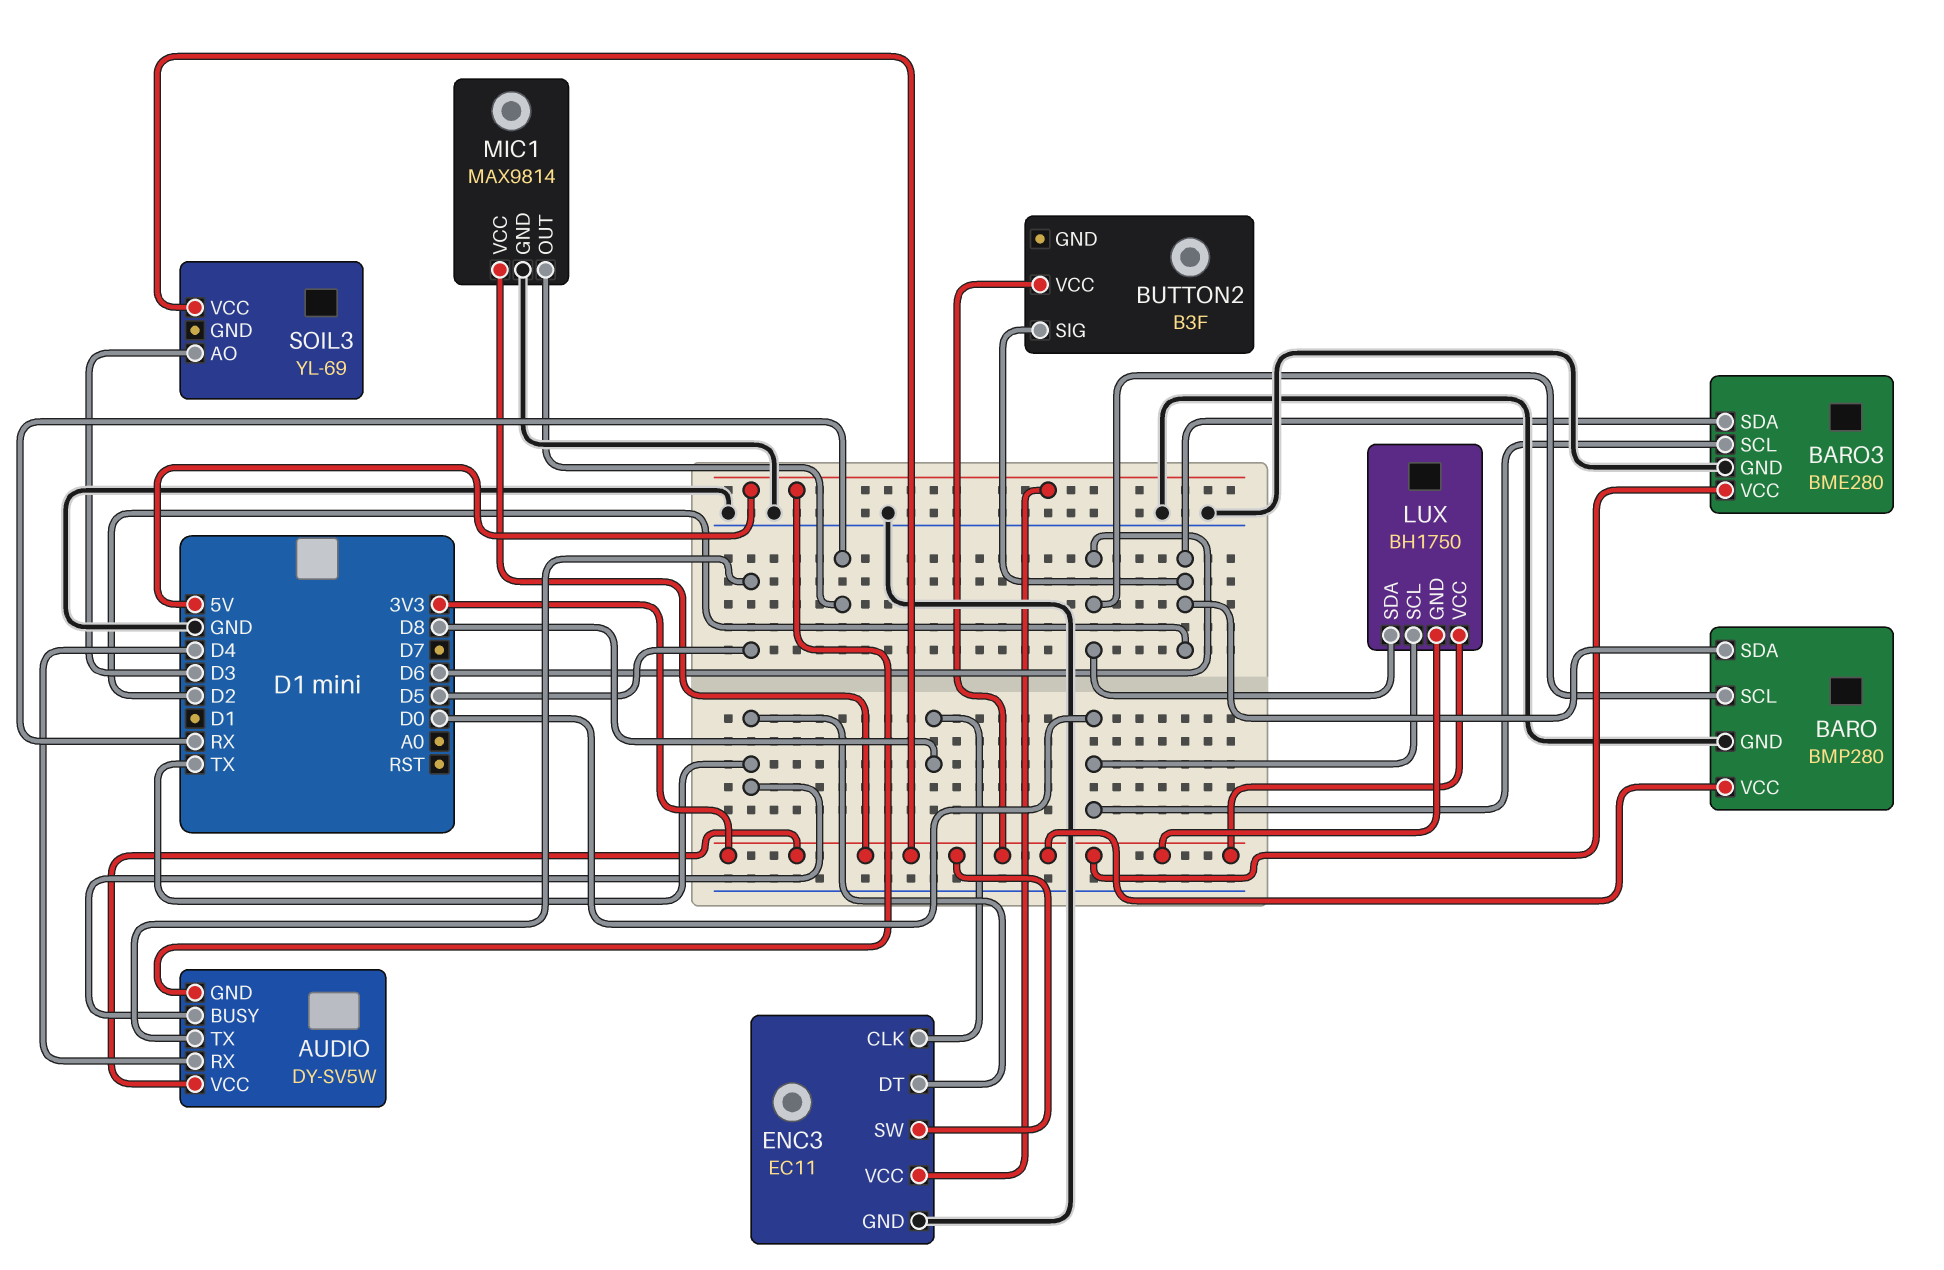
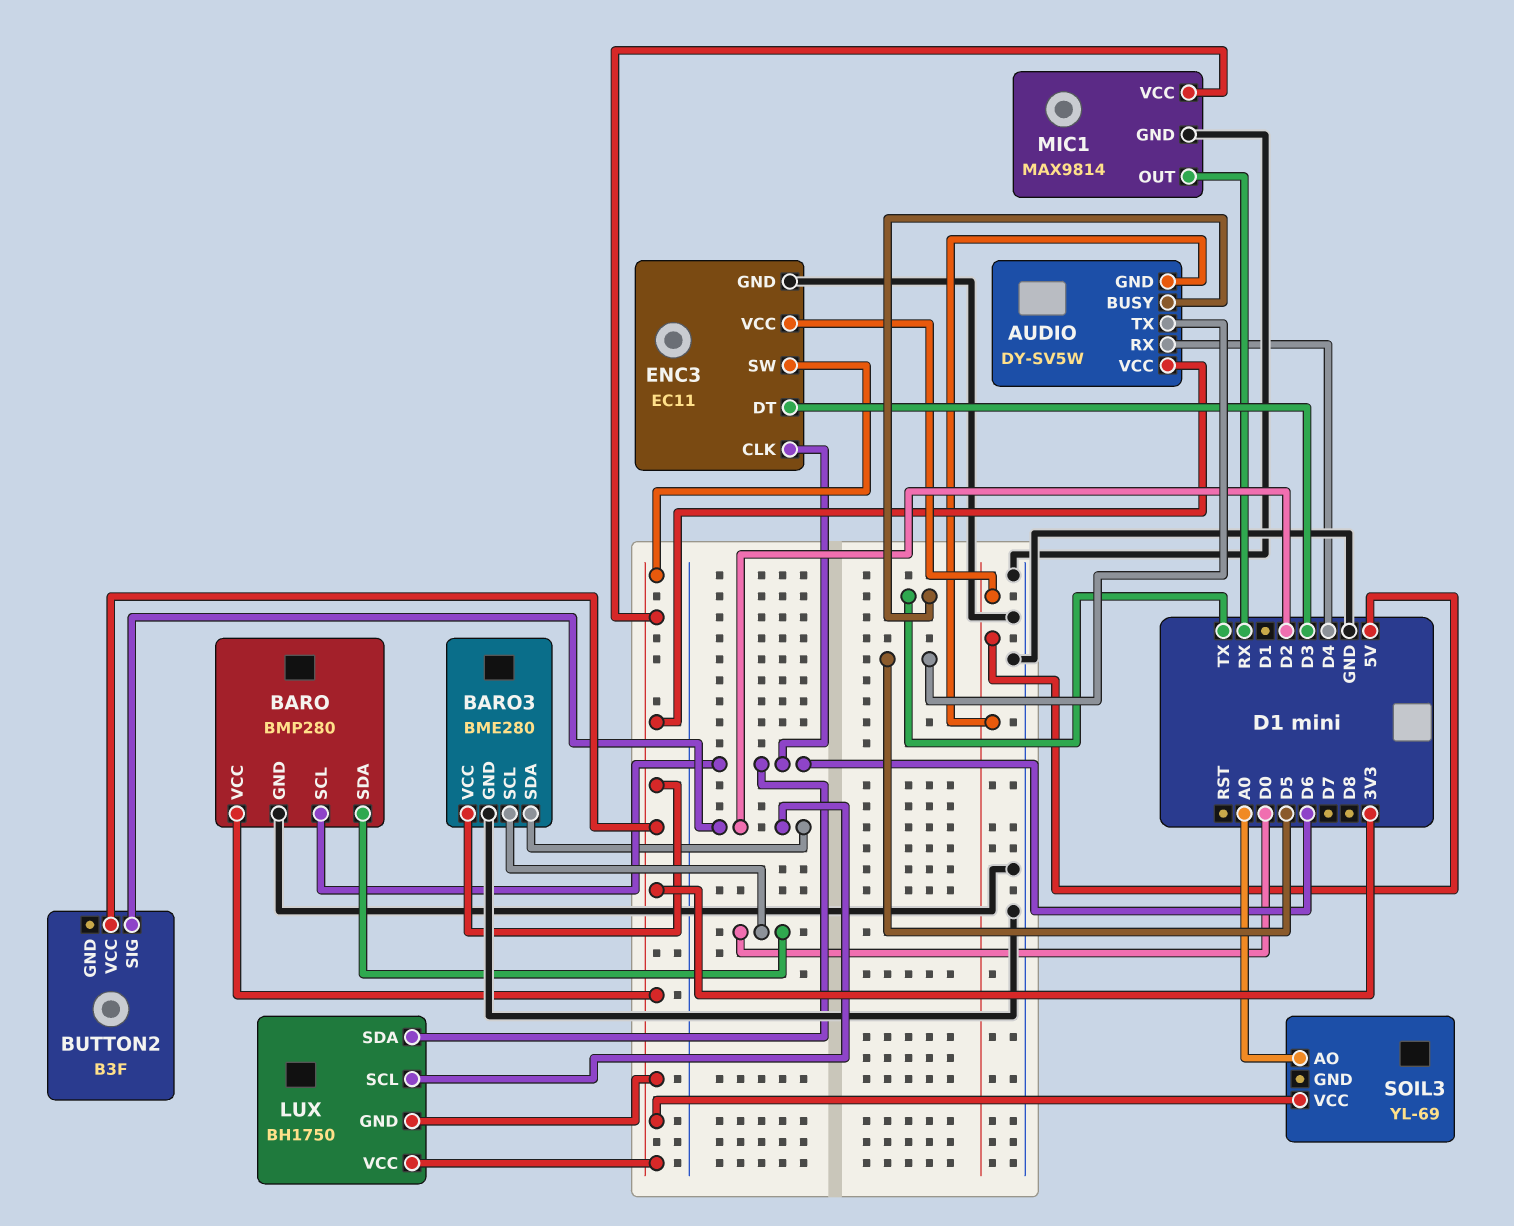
BARO pin SDA: D2 -> D0
ENC3 pin CLK: D8 -> D6
ENC3 pin DT: TX -> D3
LUX pin SCL: D0 -> D2
SOIL3 pin AO: D3 -> A0

